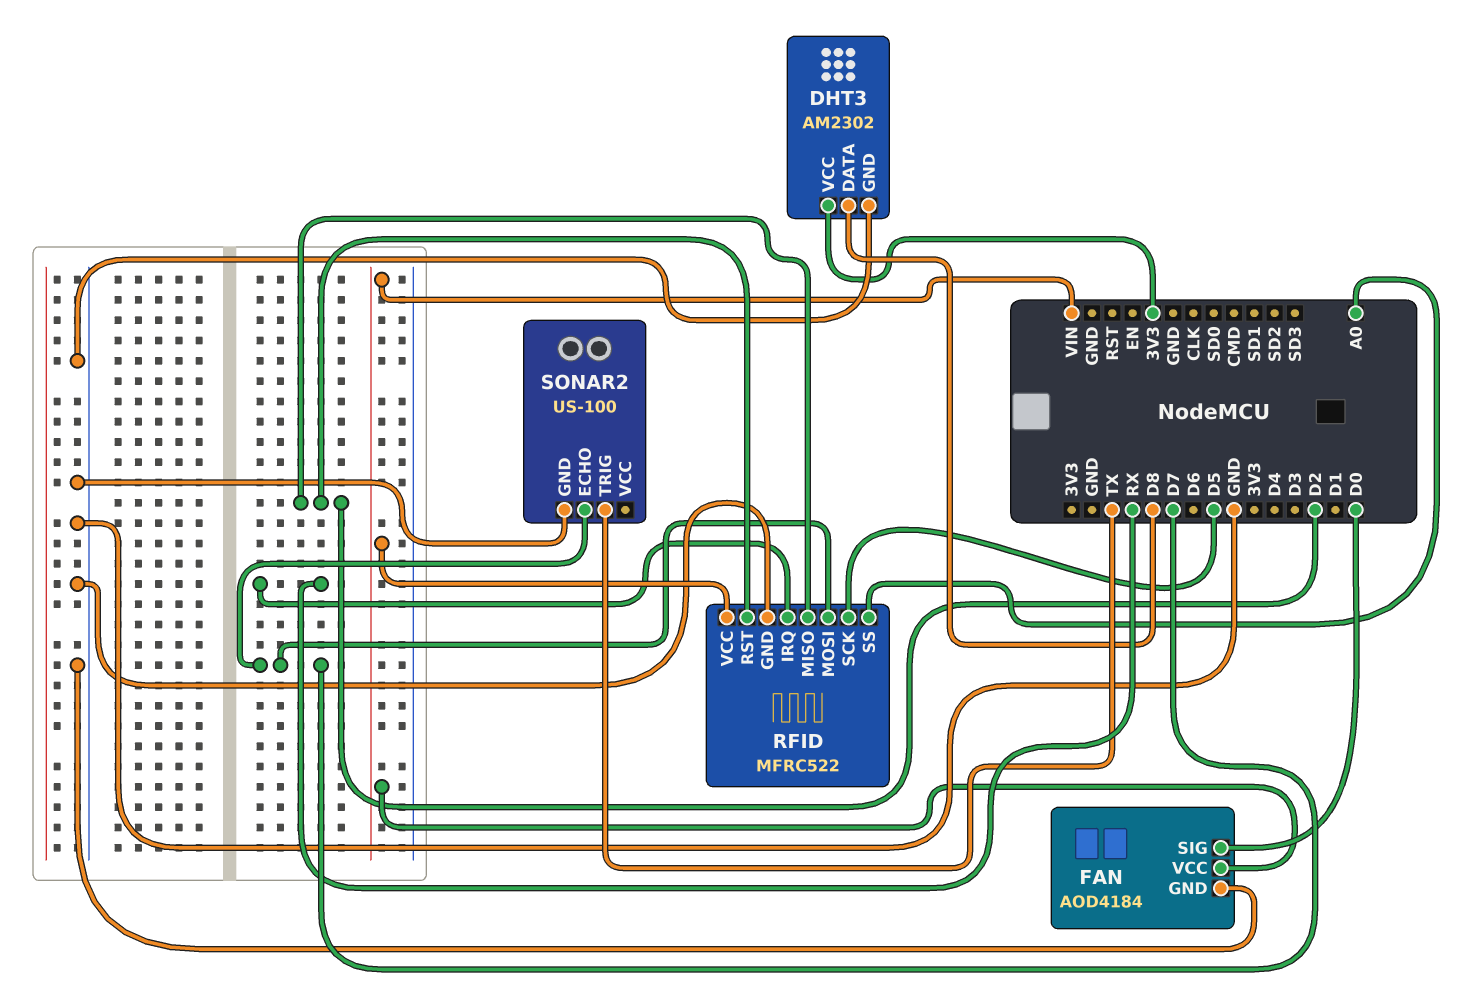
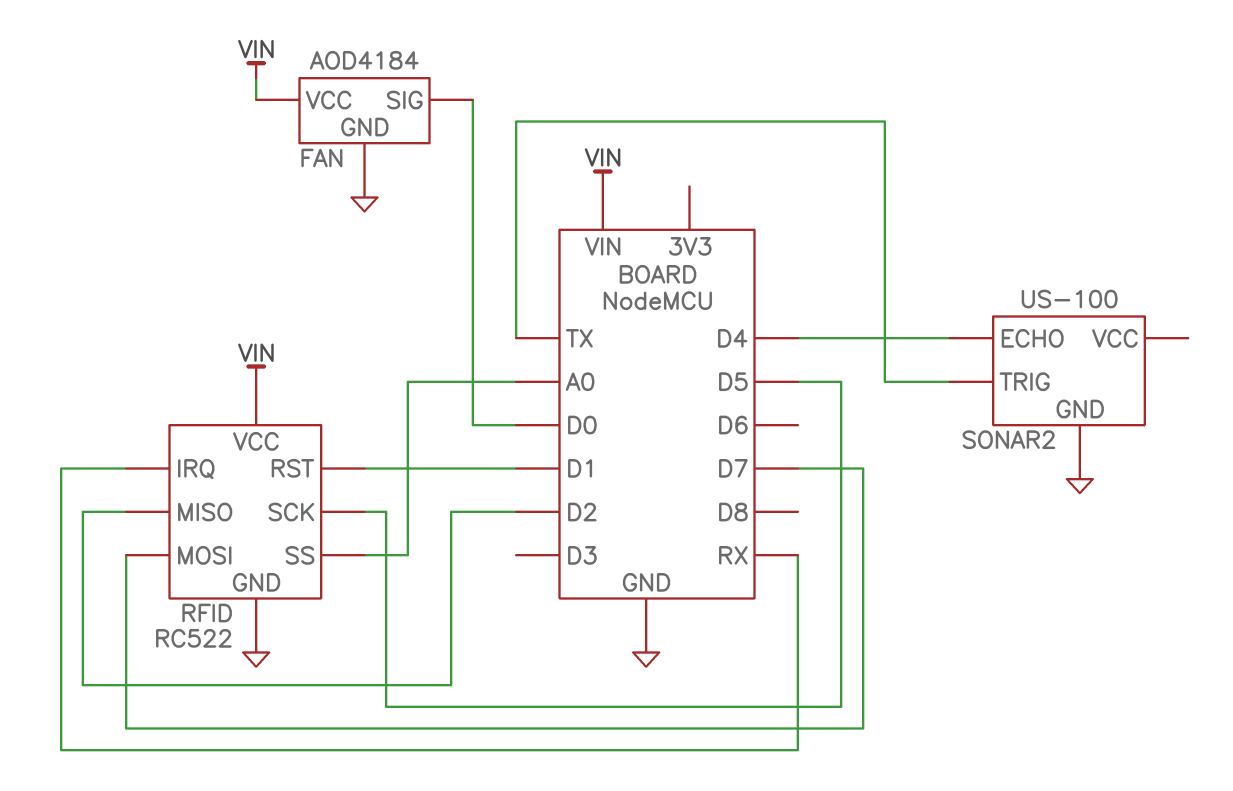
DHT3: AM2302 -> none
DHT3 pin DATA: D8 -> none
DHT3 pin GND: GND -> none
DHT3 pin VCC: 3V3 -> none
RFID: MFRC522 -> RC522
RFID pin RST: D2 -> D1
SONAR2 pin ECHO: D7 -> D4

